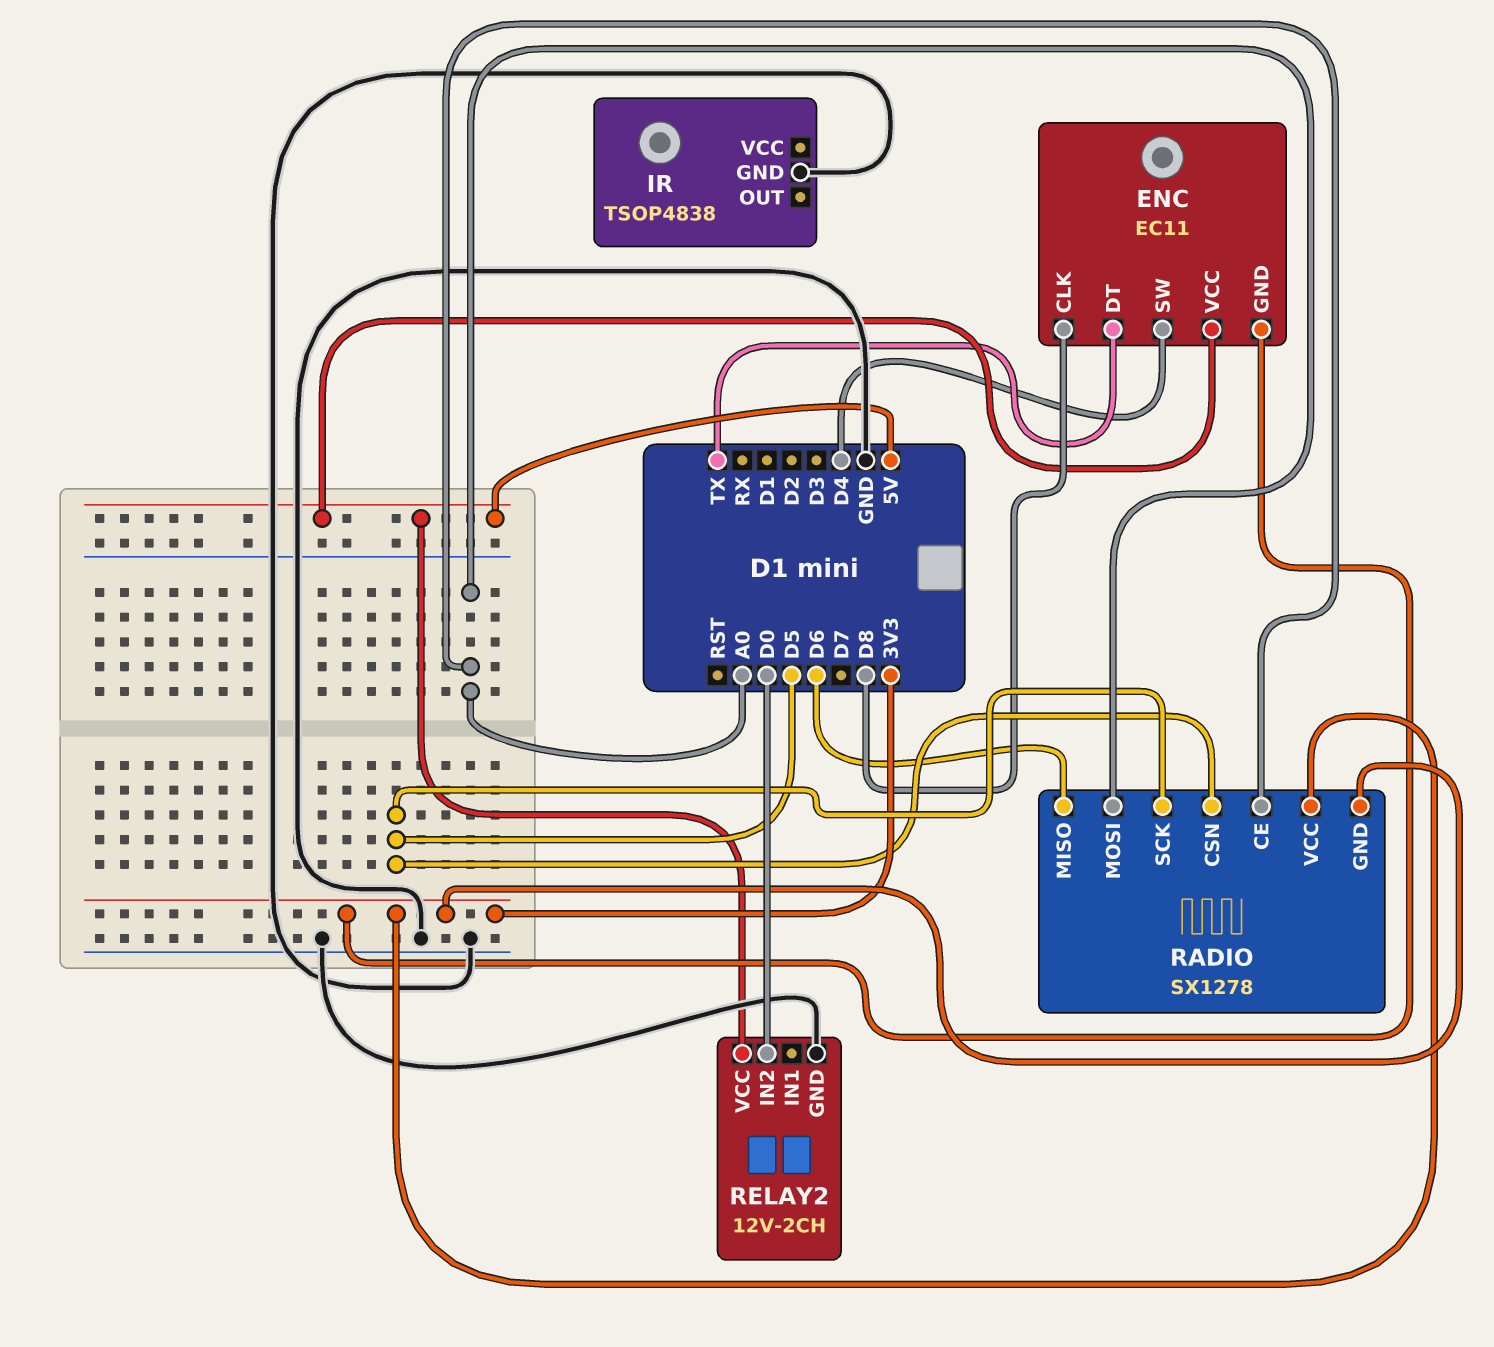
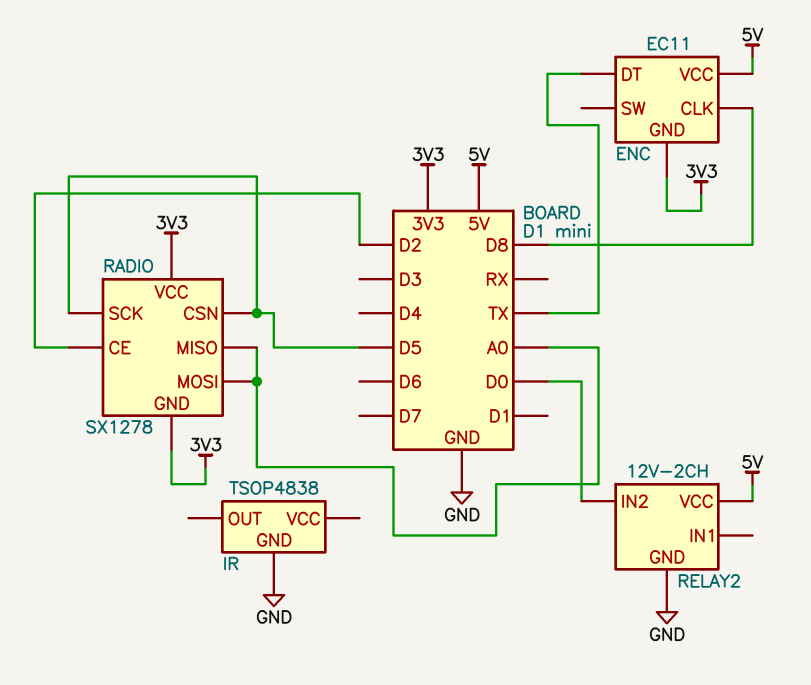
ENC pin SW: D4 -> none
RADIO pin CE: A0 -> D2
RADIO pin MISO: D6 -> A0

